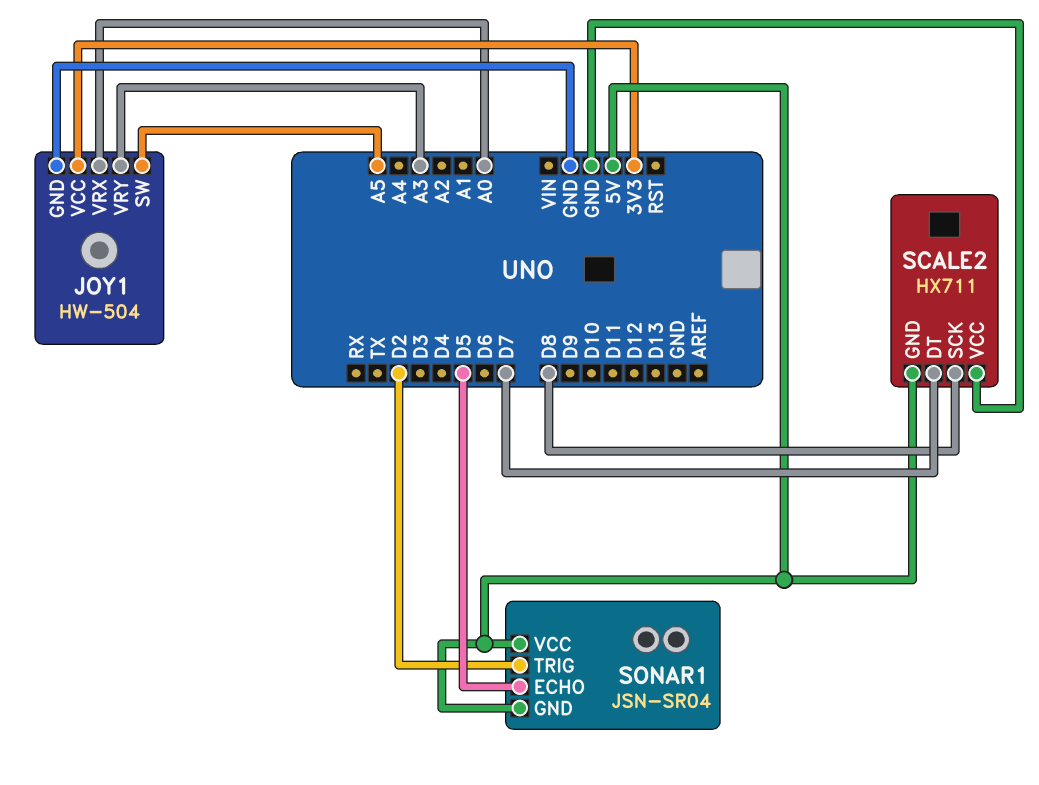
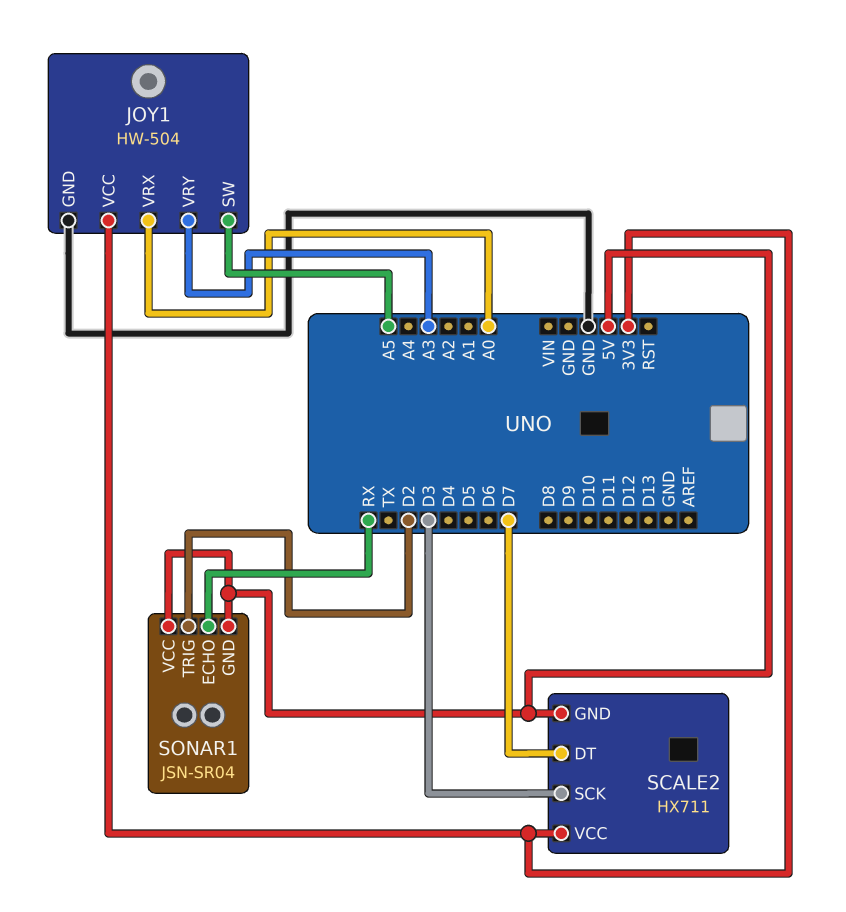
SCALE2 pin SCK: D8 -> D3
SCALE2 pin VCC: GND -> 3V3
SONAR1 pin ECHO: D5 -> RX

